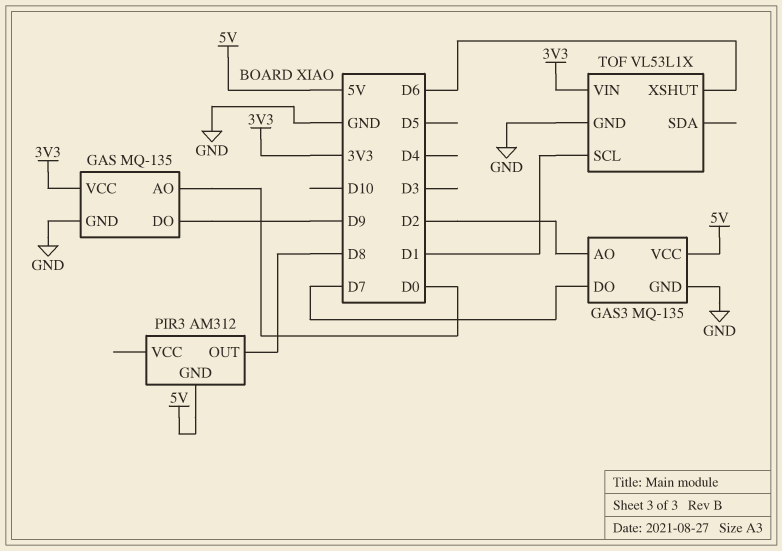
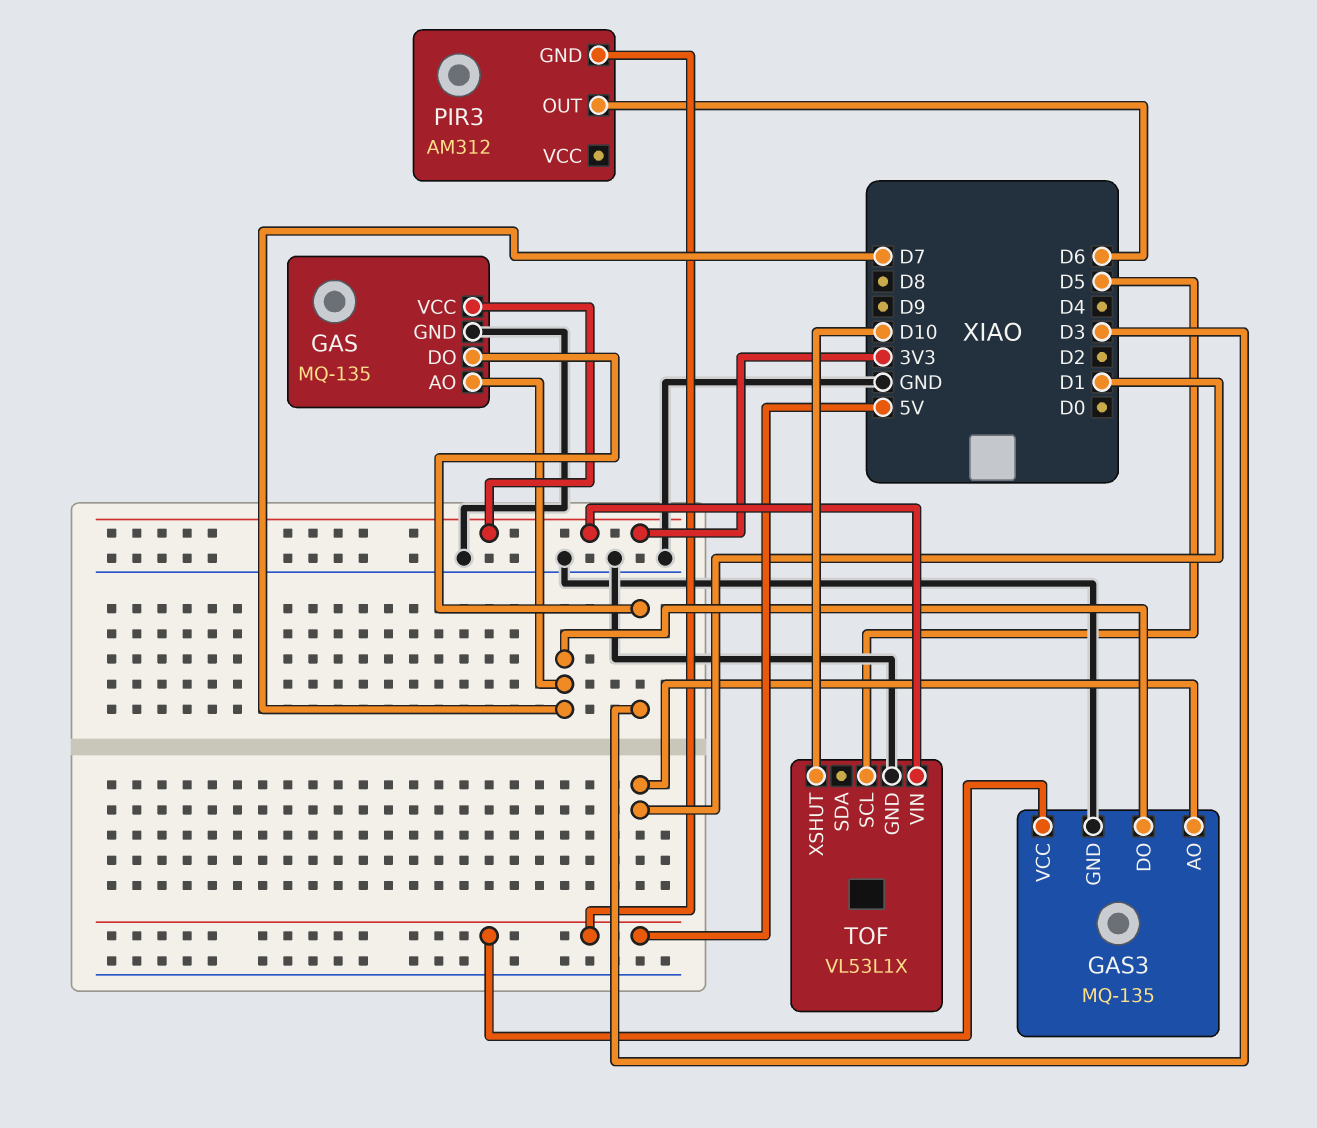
GAS pin AO: D0 -> D7
GAS pin DO: D9 -> D3
GAS3 pin AO: D2 -> D1
PIR3 pin OUT: D8 -> D6
TOF pin SCL: D1 -> D5
TOF pin XSHUT: D6 -> D10

